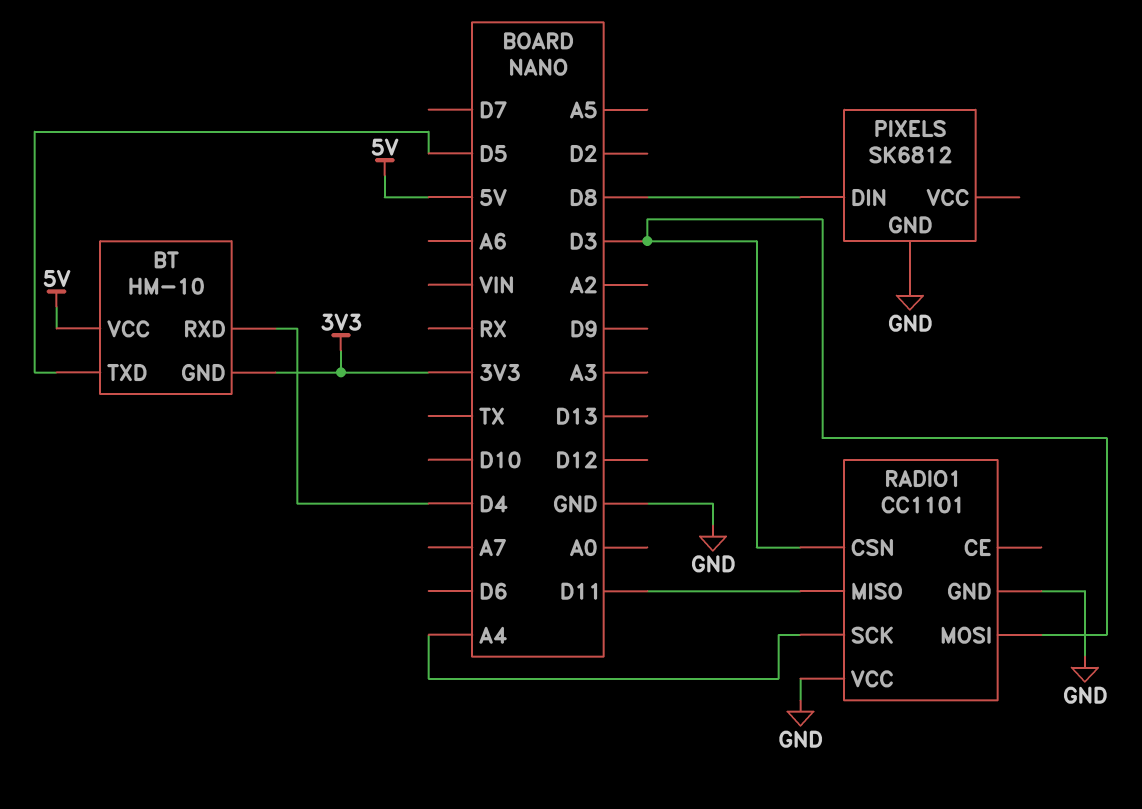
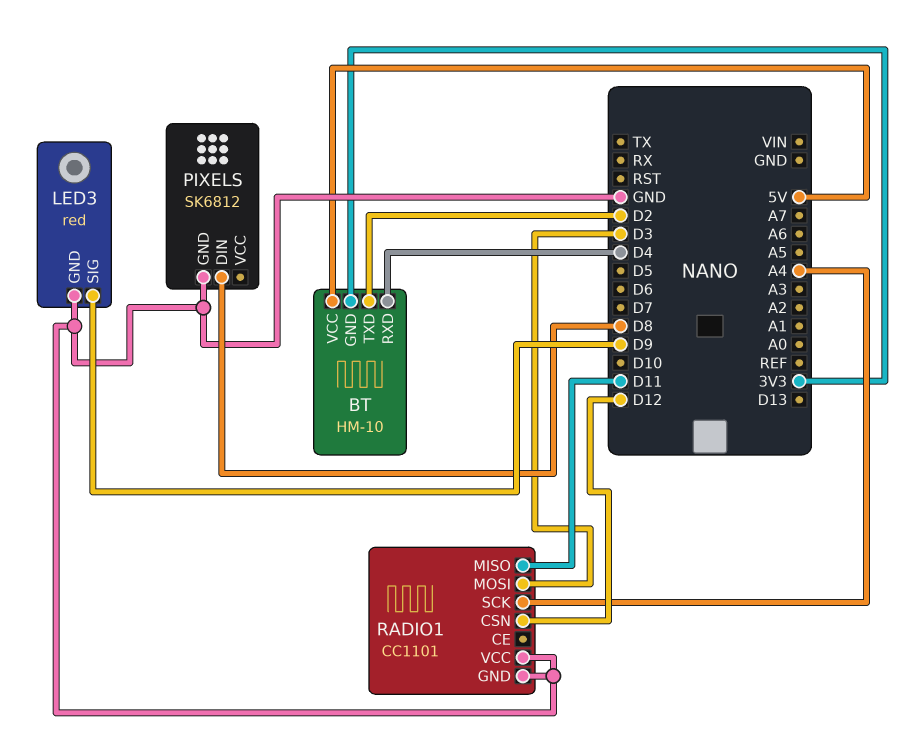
BT pin TXD: D5 -> D2
LED3: none -> red
LED3 pin GND: none -> GND
LED3 pin SIG: none -> D9
RADIO1 pin CSN: D3 -> D12

